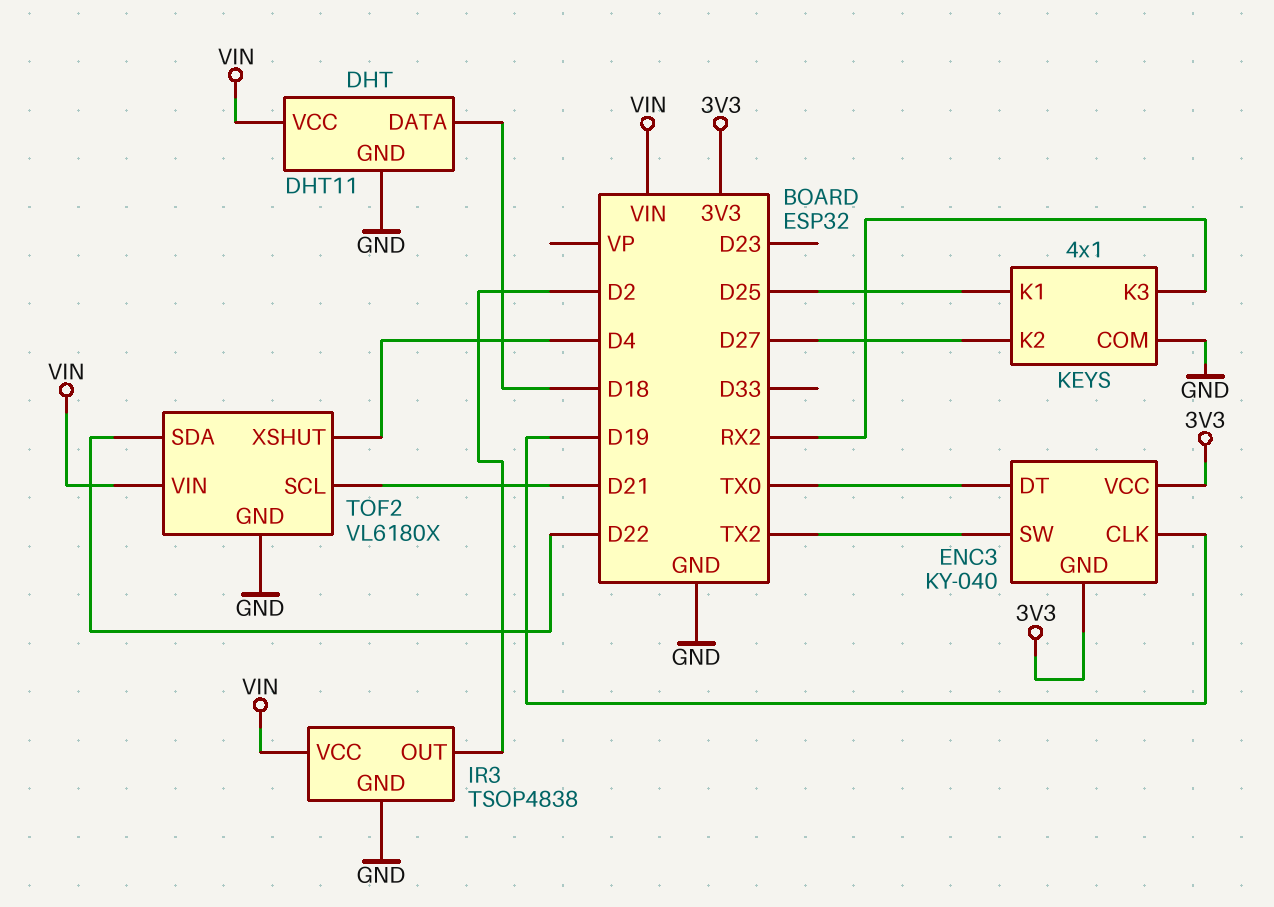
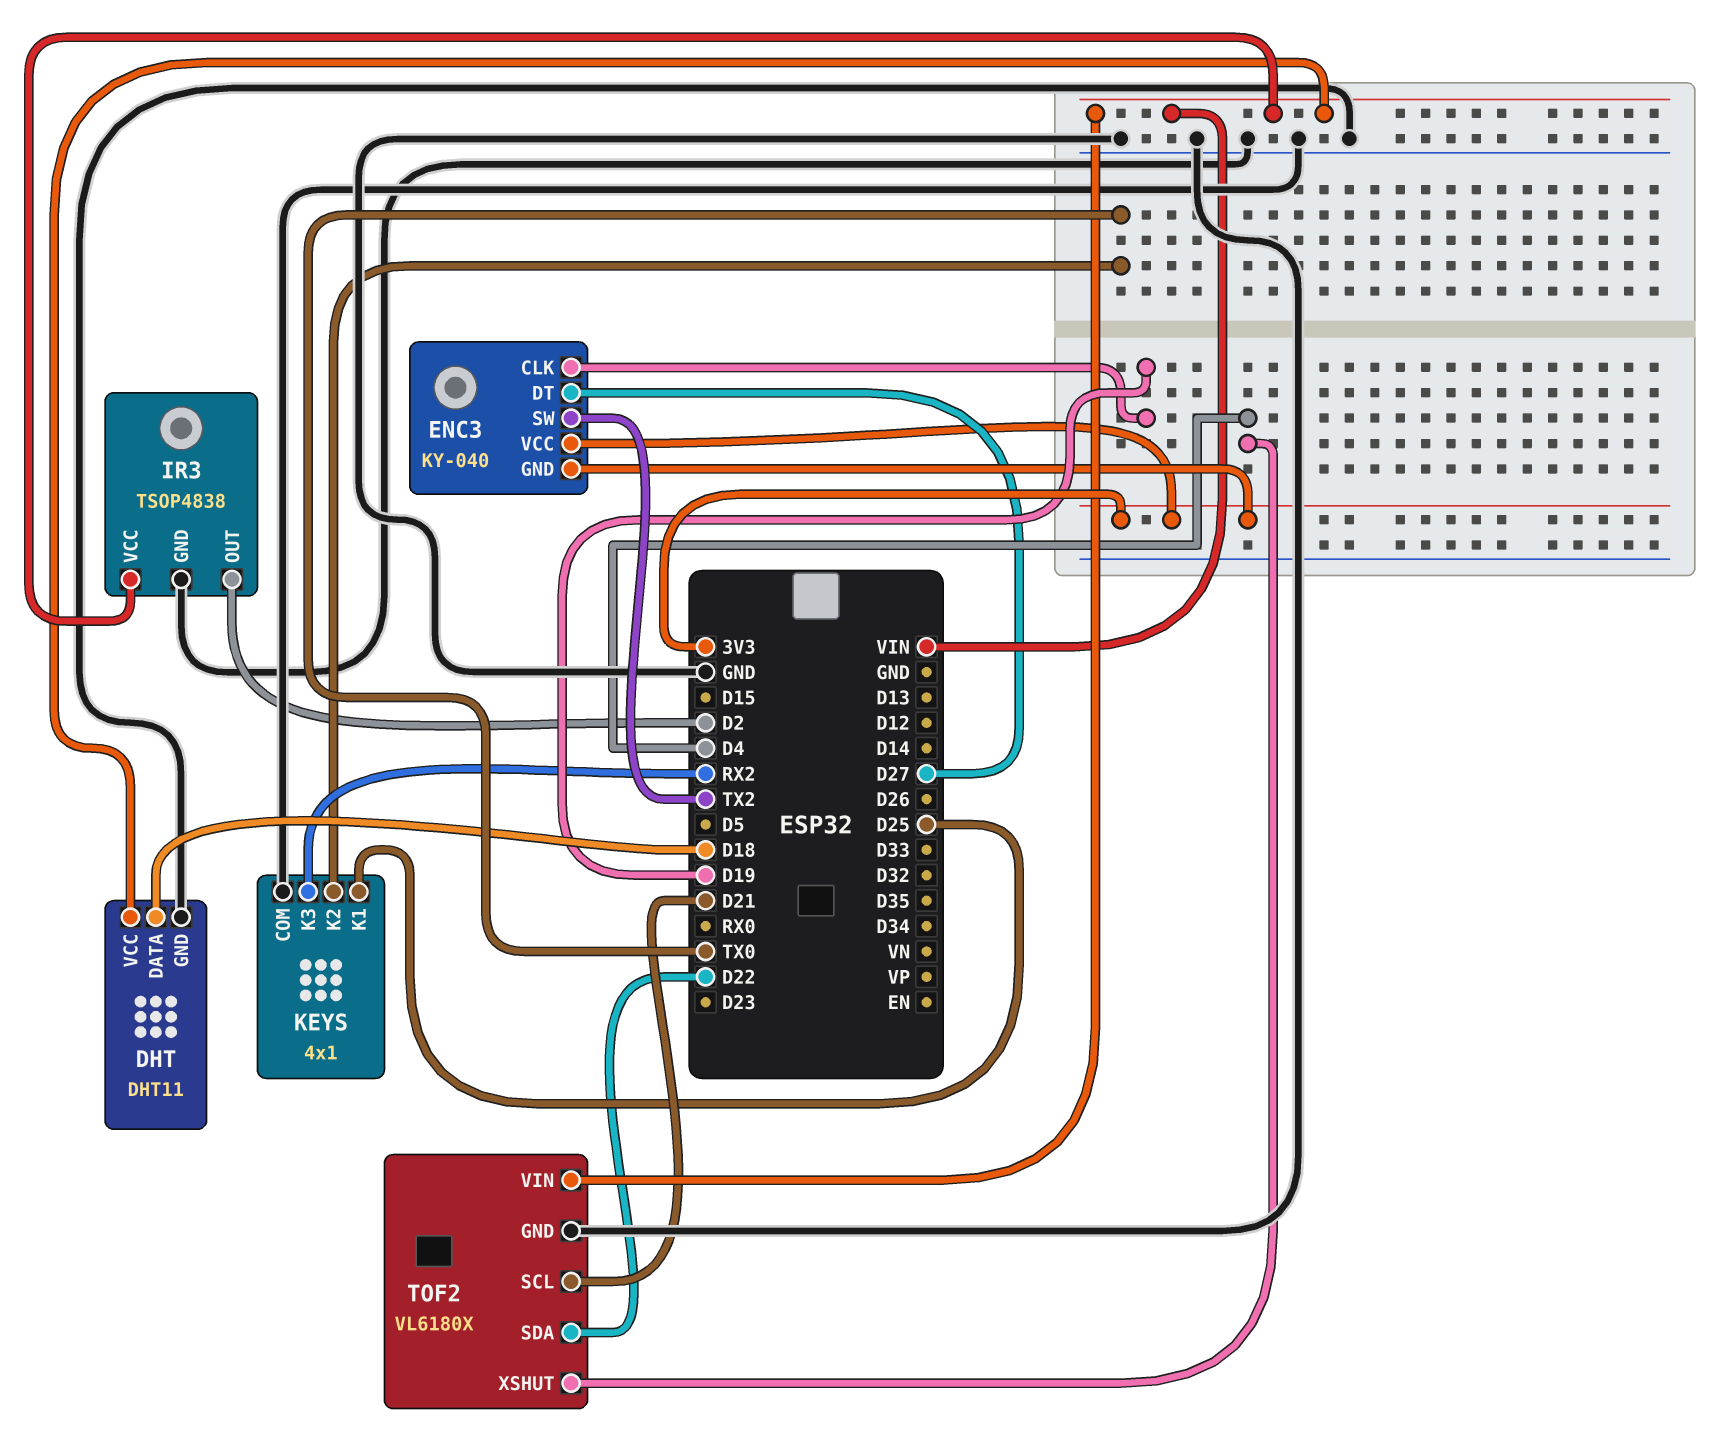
ENC3 pin DT: TX0 -> D27
KEYS pin K2: D27 -> TX0

